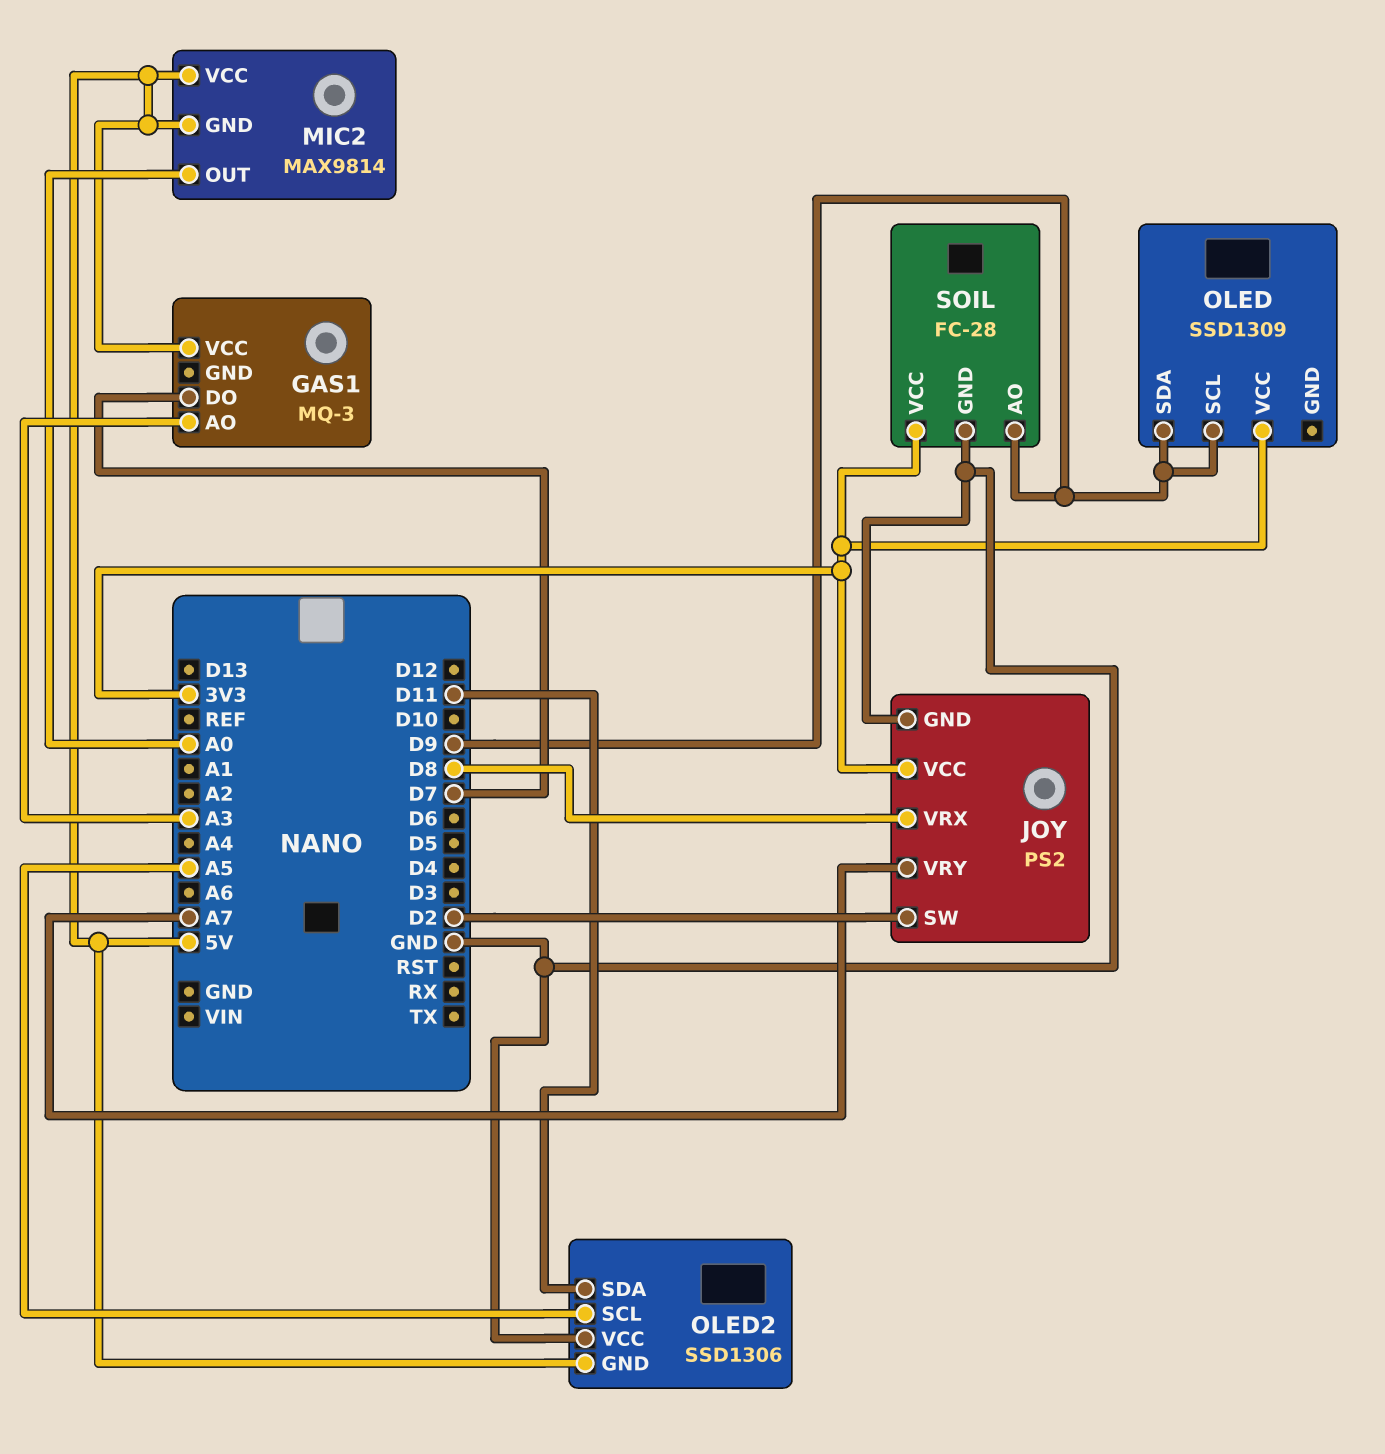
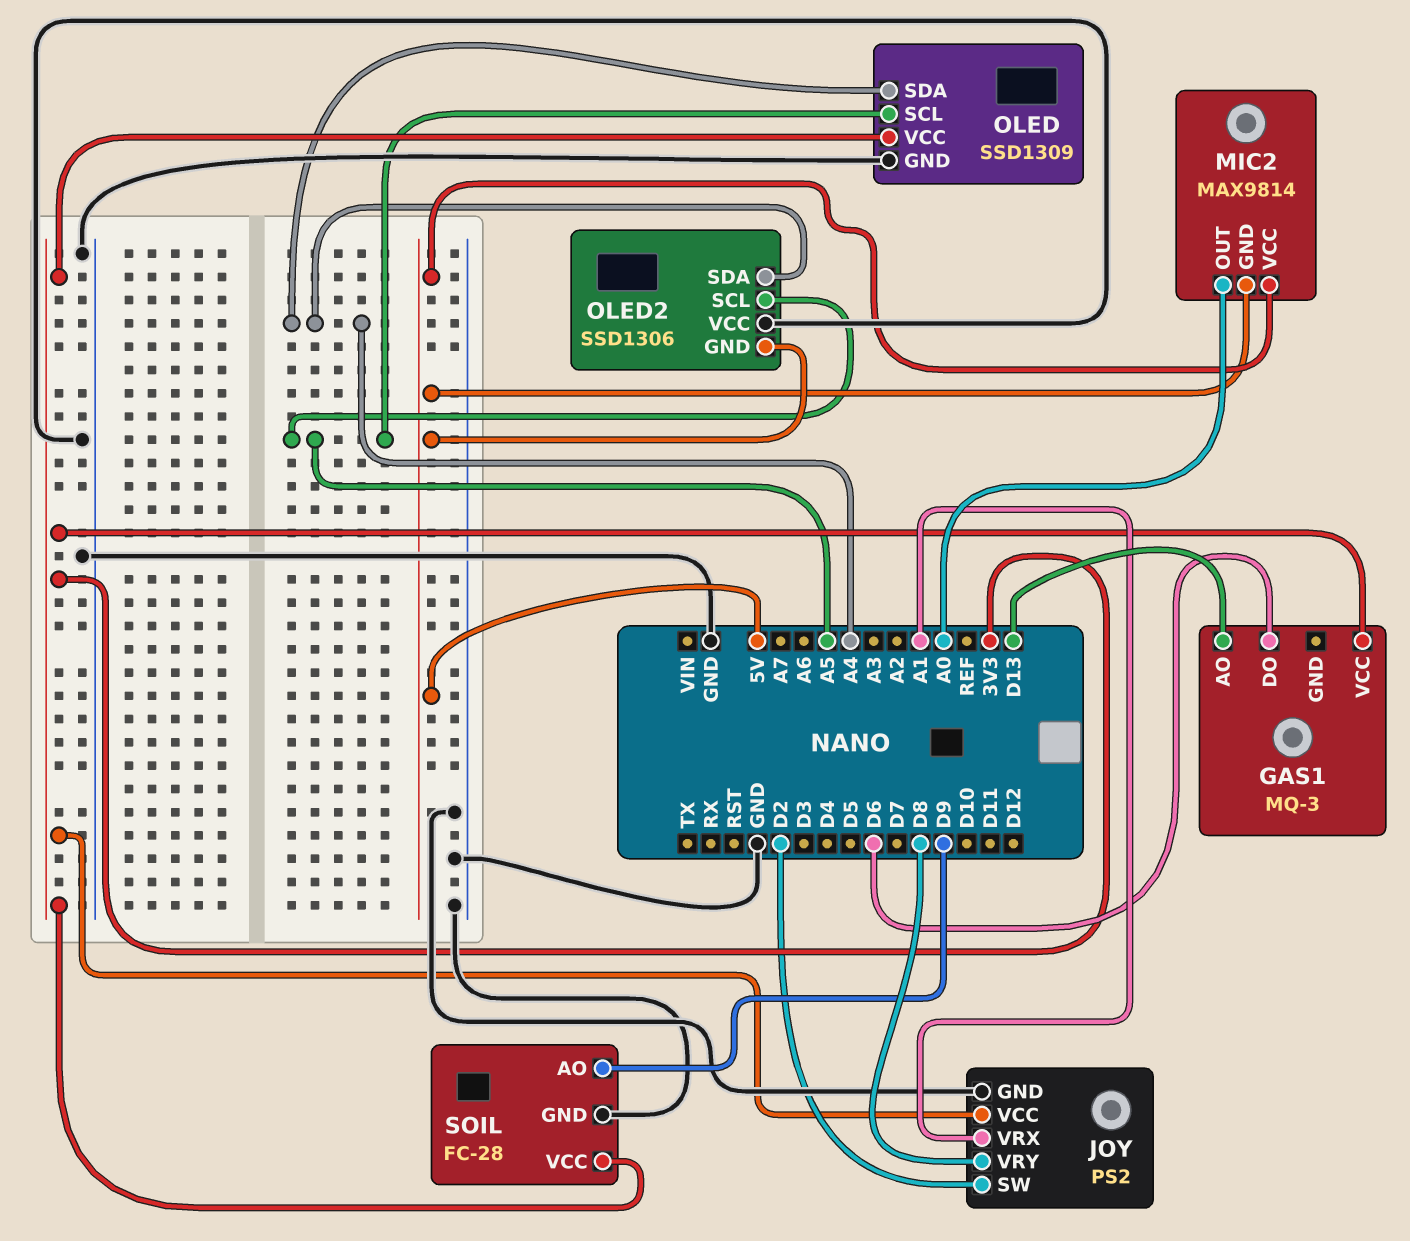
GAS1 pin AO: A3 -> D13
GAS1 pin DO: D7 -> D6
GAS1 pin VCC: 5V -> 3V3
JOY pin VRX: D8 -> A1
JOY pin VRY: A7 -> D8
OLED pin GND: none -> GND
OLED pin SCL: D9 -> A5
OLED pin SDA: D9 -> A4
OLED2 pin SDA: D11 -> A4

